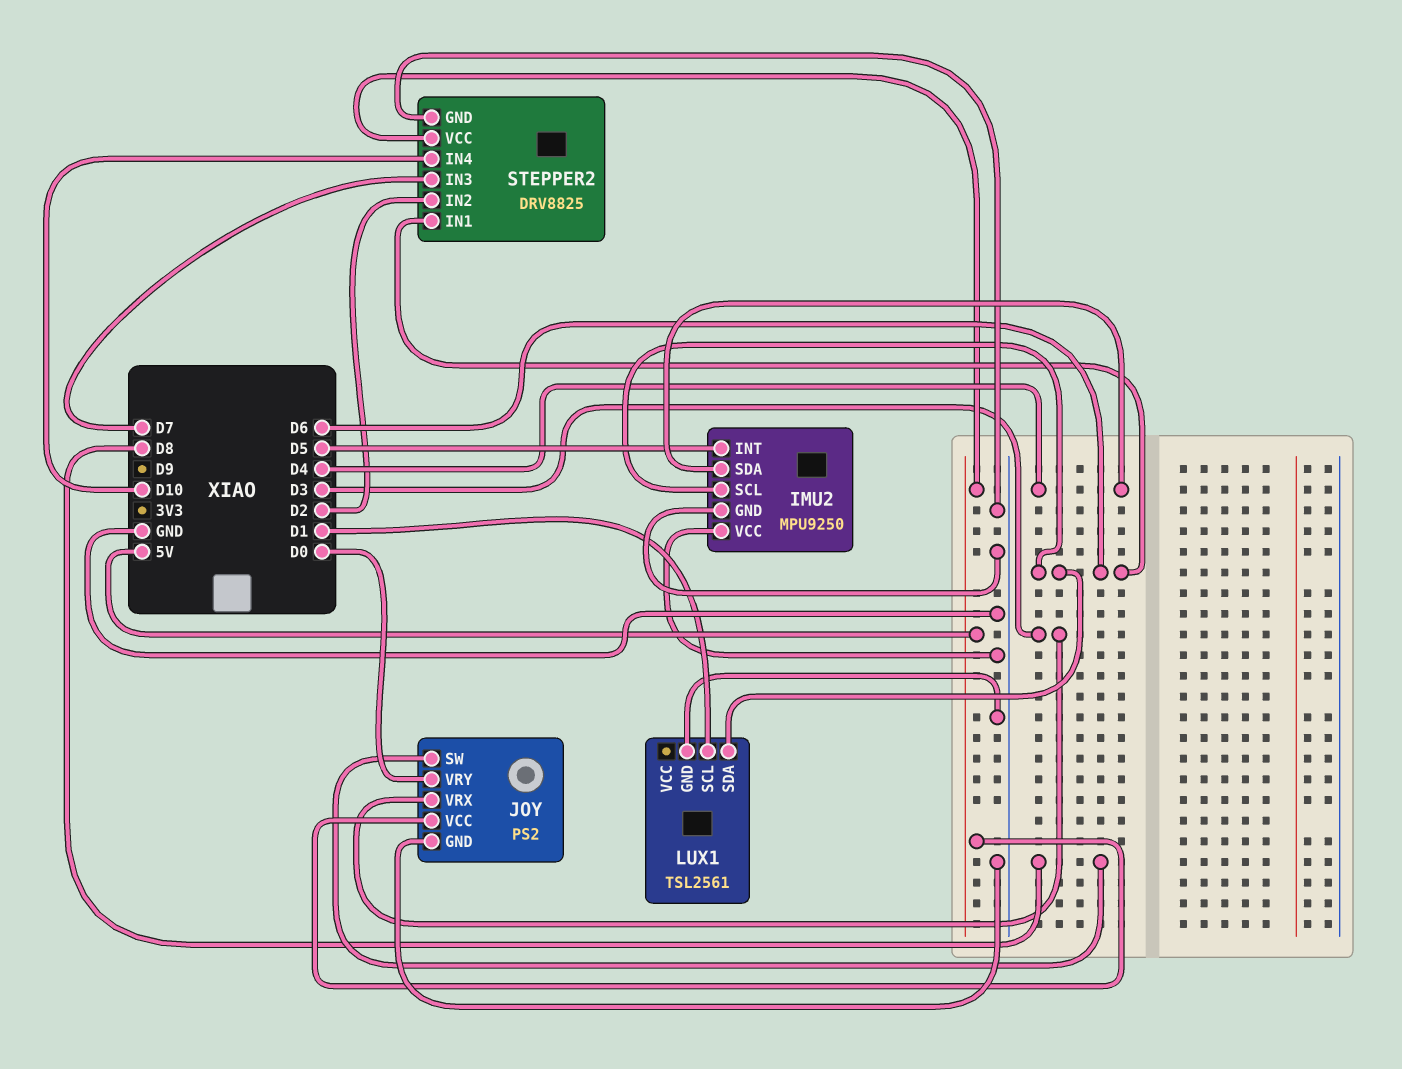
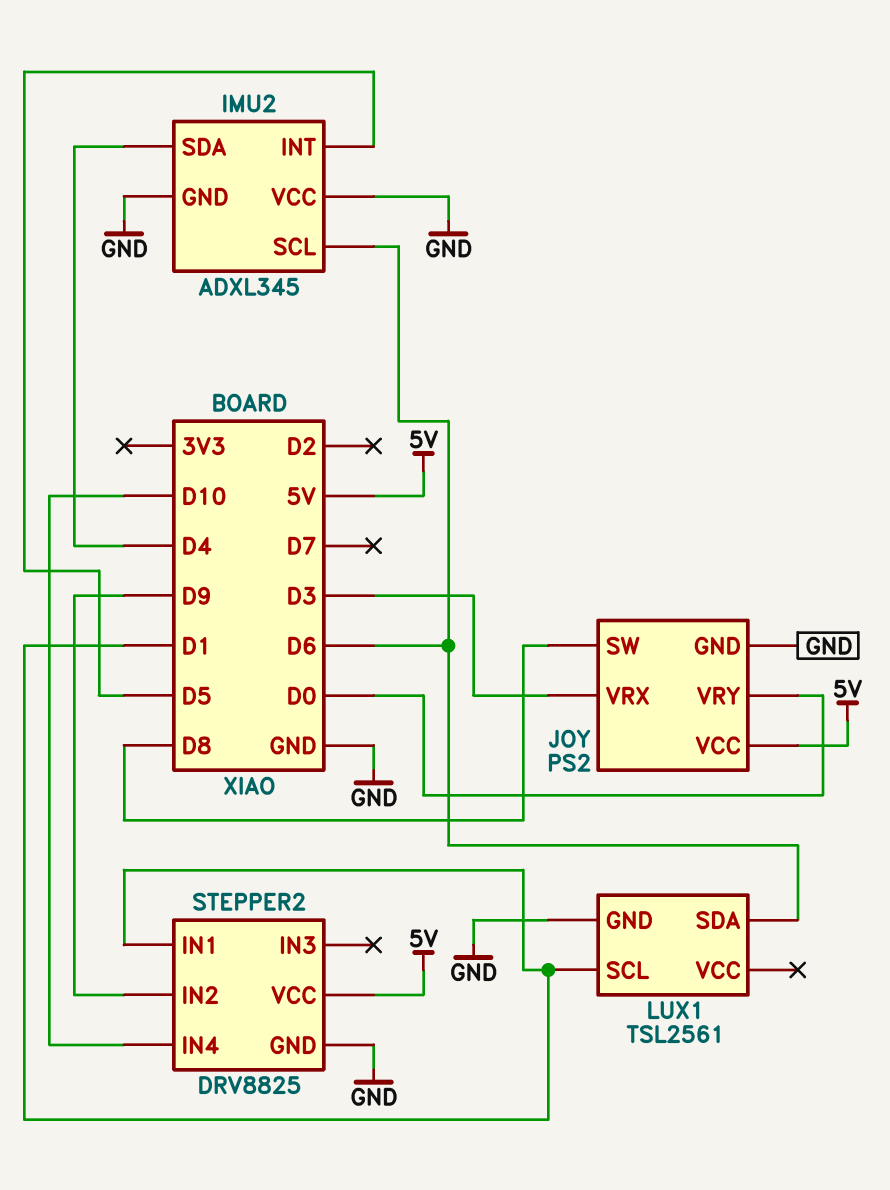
IMU2: MPU9250 -> ADXL345
STEPPER2 pin IN1: D6 -> D1
STEPPER2 pin IN2: D2 -> D9
STEPPER2 pin IN3: D7 -> none

